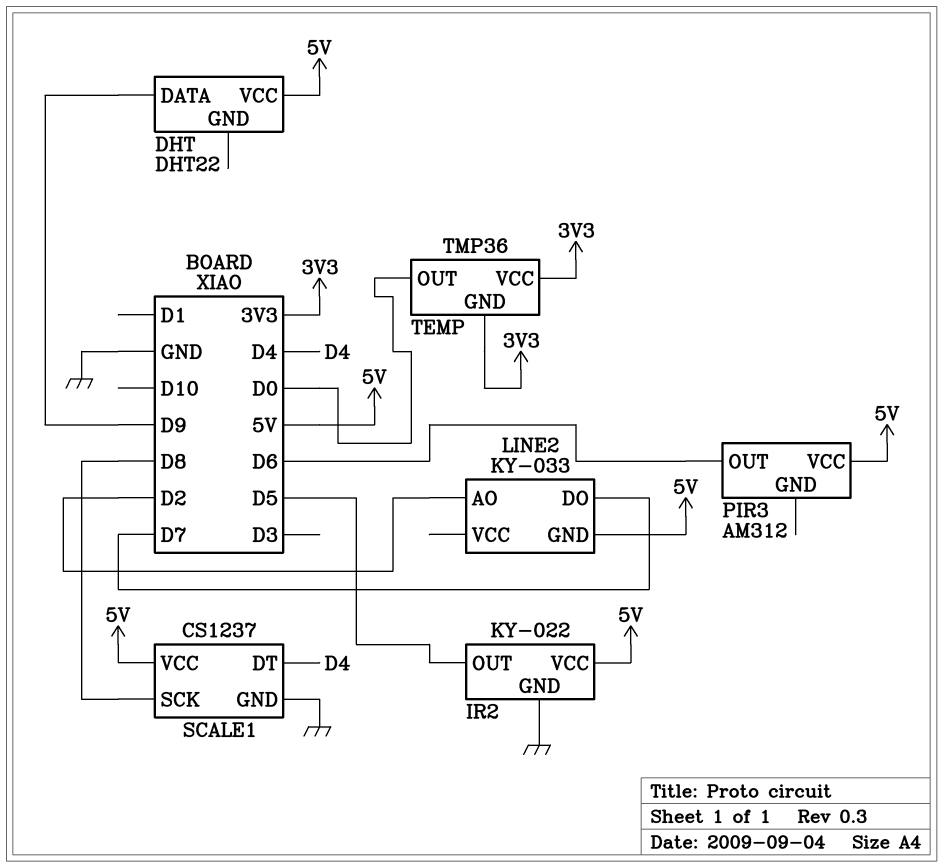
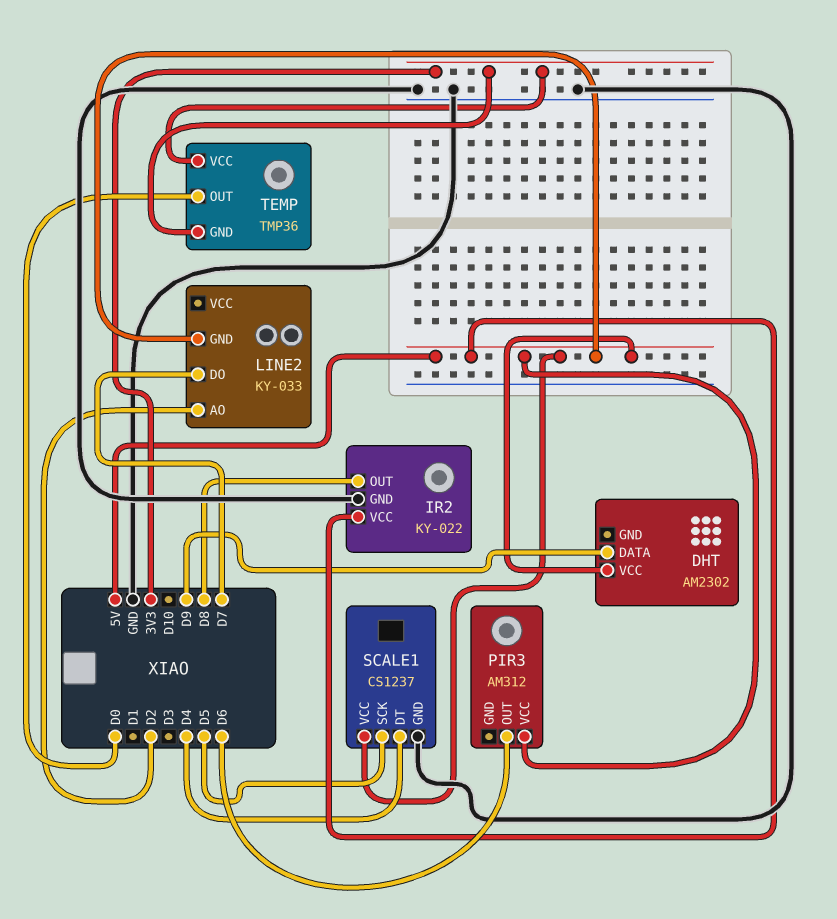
DHT: DHT22 -> AM2302
IR2 pin OUT: D5 -> D8
SCALE1 pin SCK: D8 -> D5

